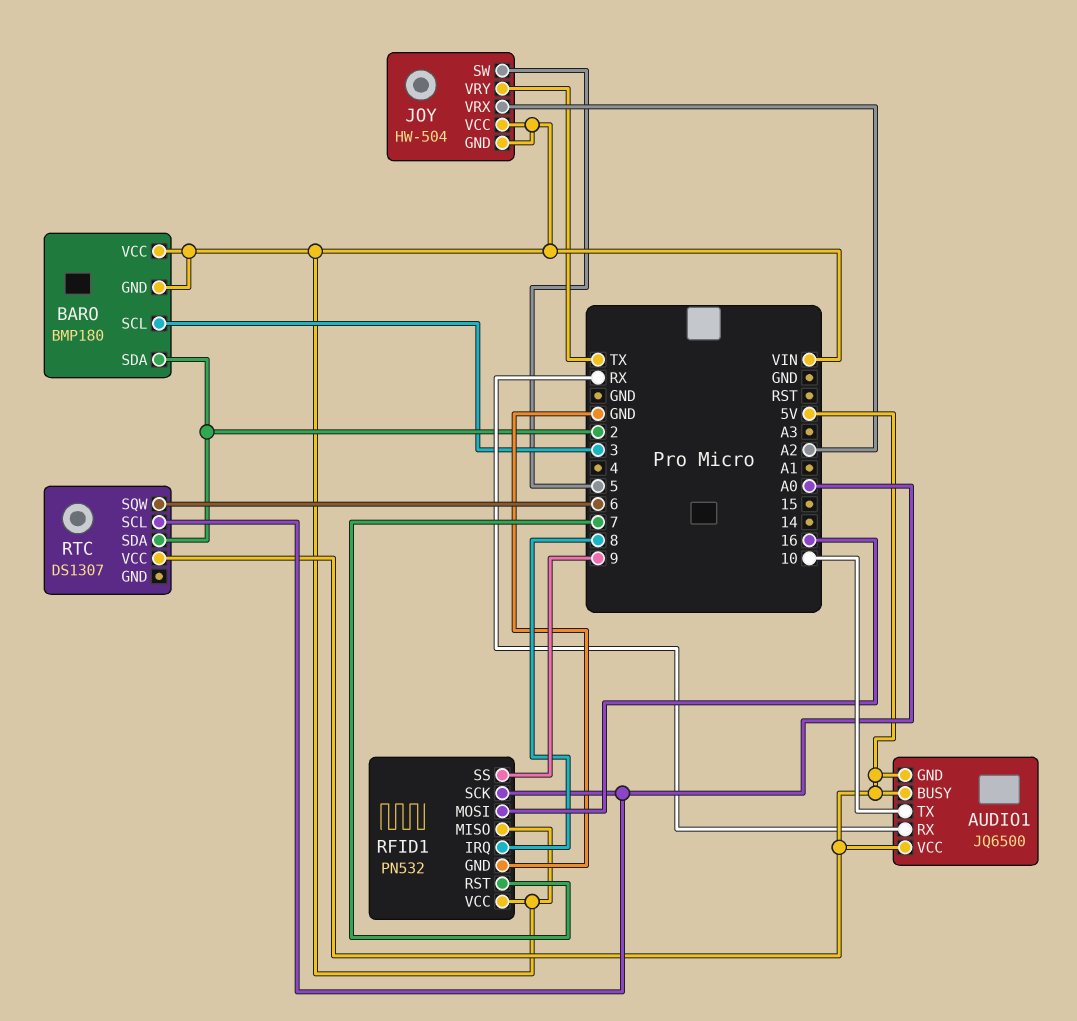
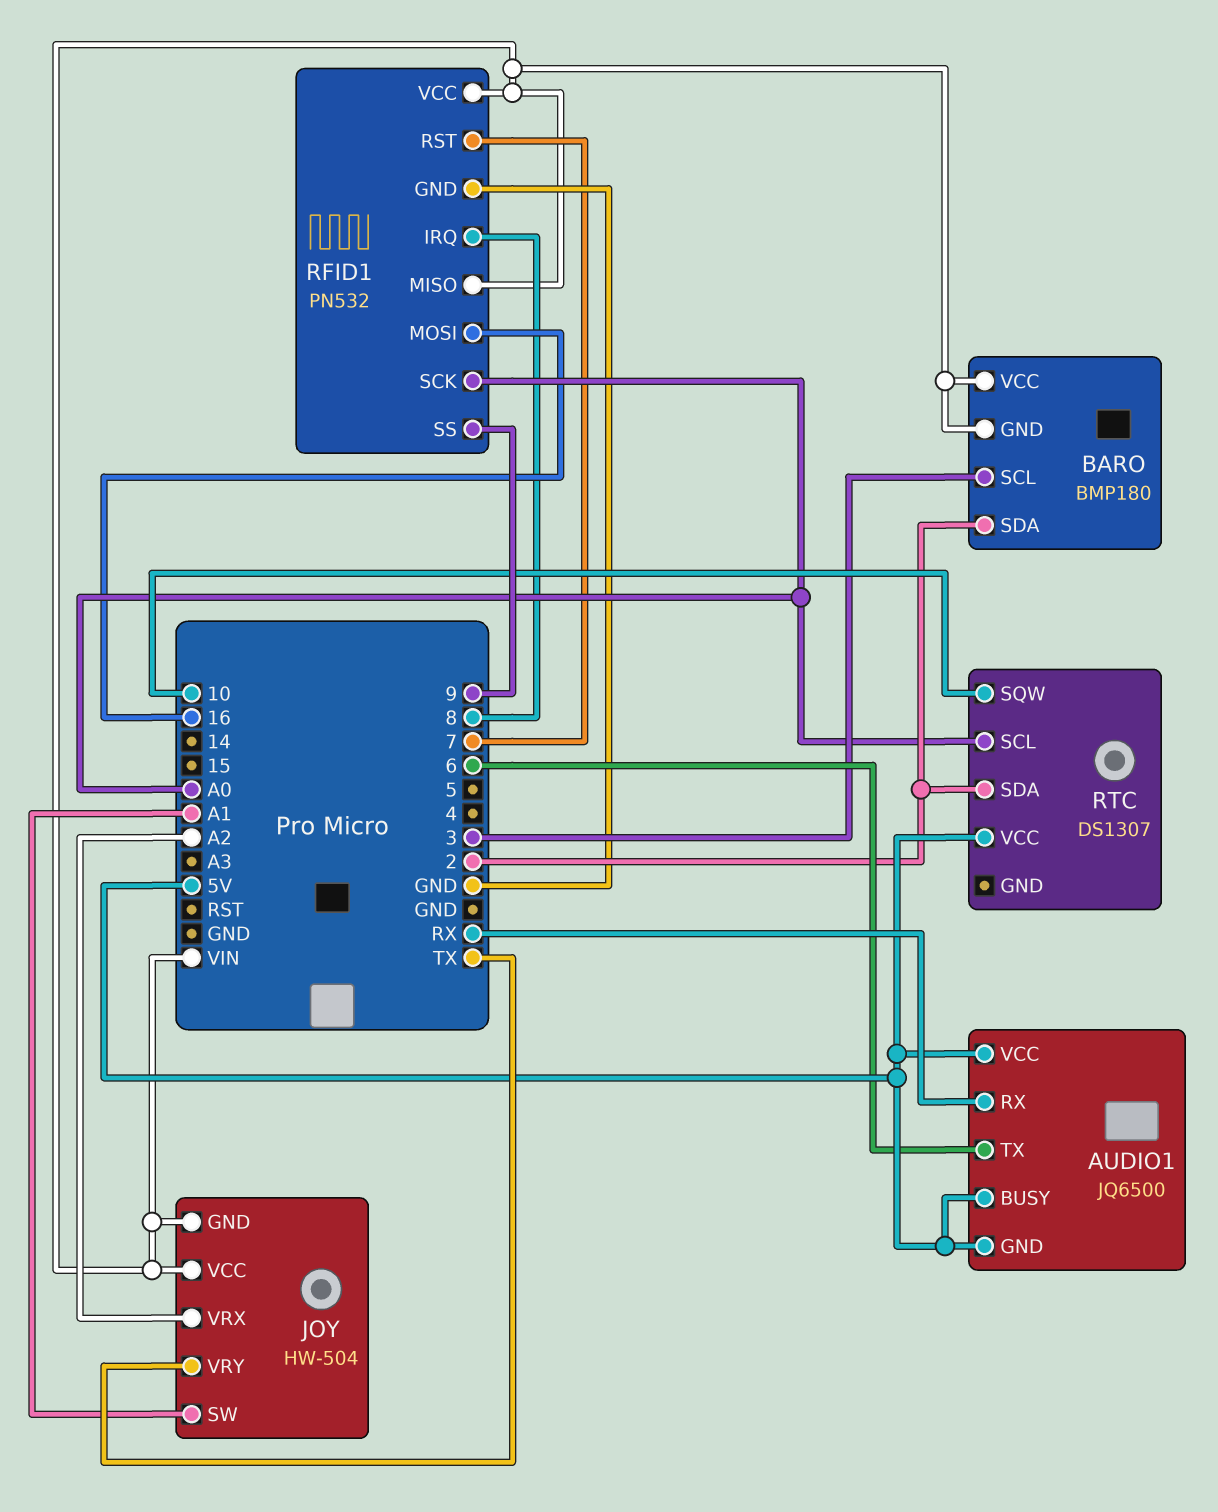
AUDIO1 pin TX: 10 -> 6
JOY pin SW: 5 -> A1
RTC pin SQW: 6 -> 10

